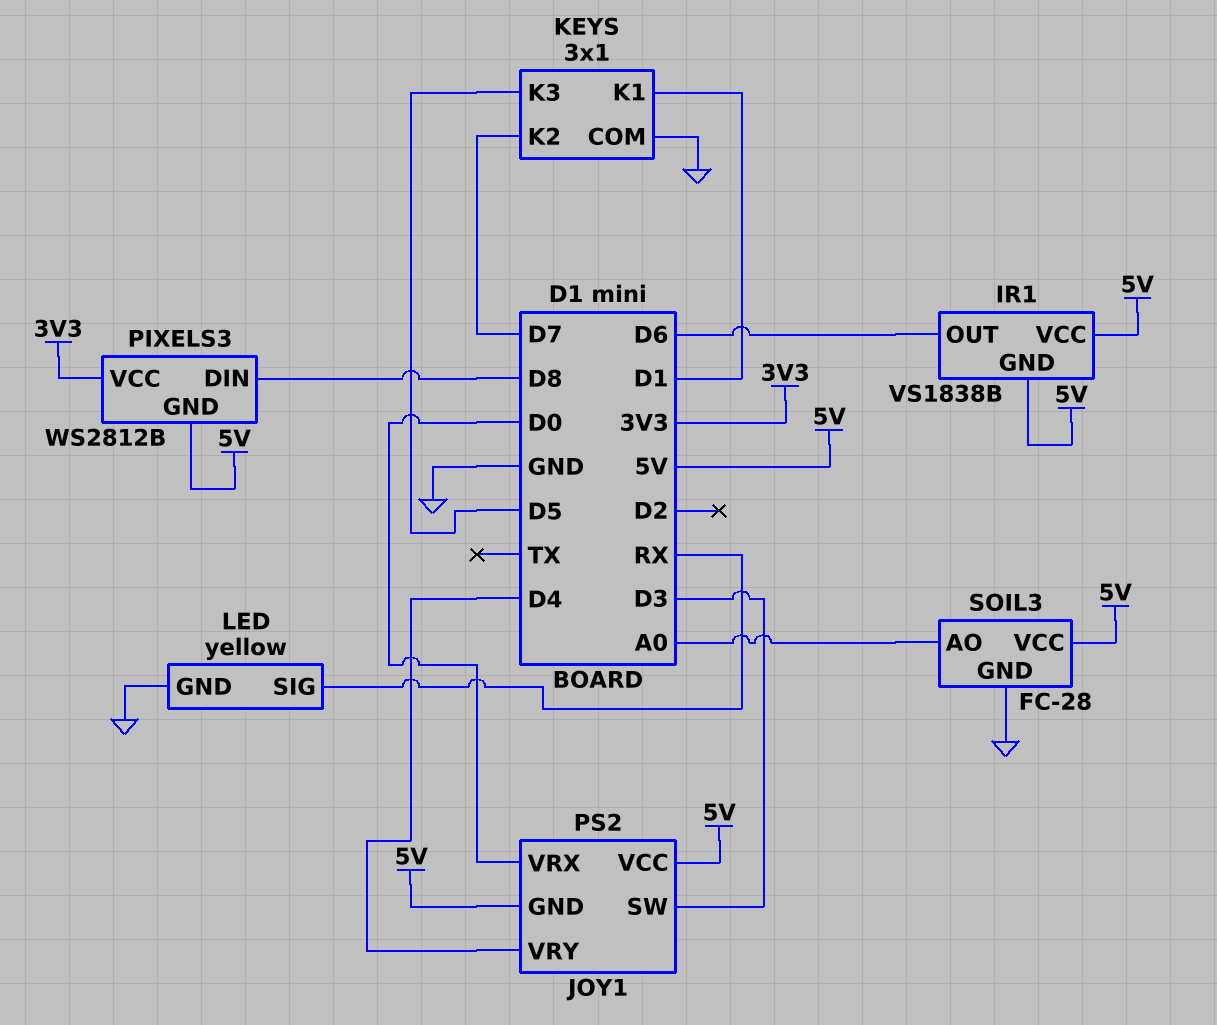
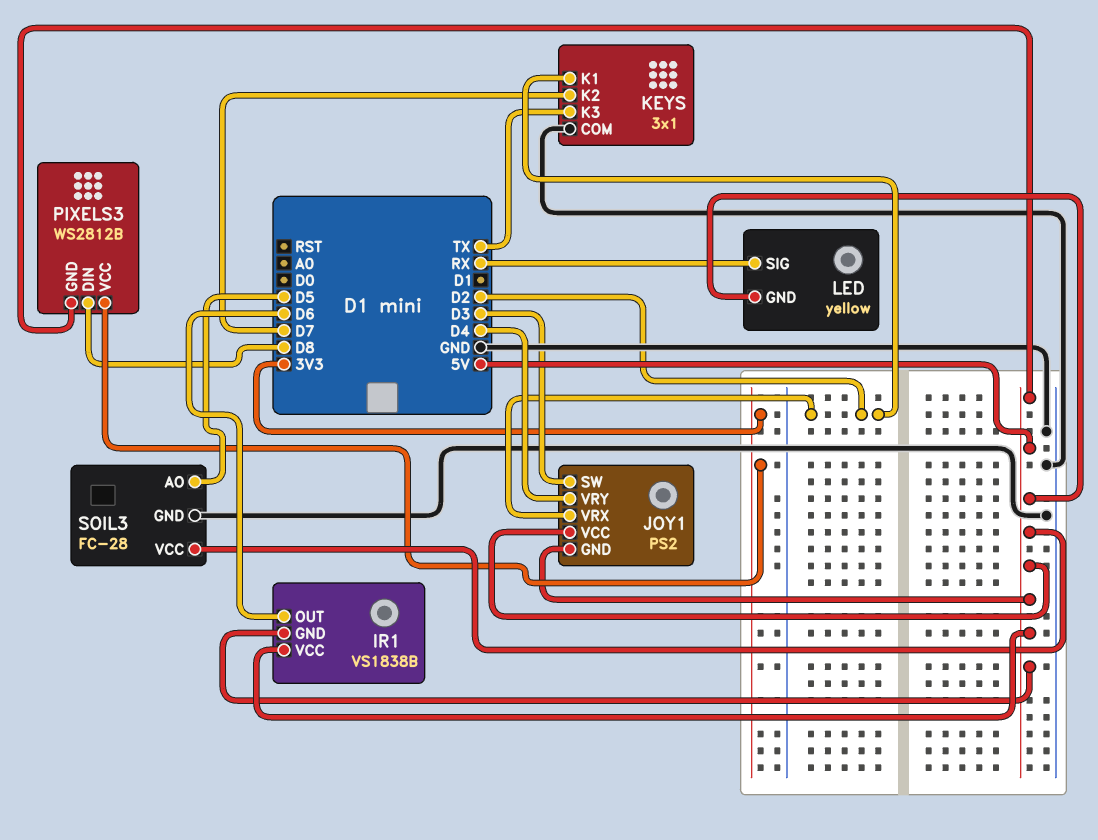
JOY1 pin VRX: D0 -> D2
KEYS pin K1: D1 -> D2
KEYS pin K3: D5 -> TX
LED pin GND: GND -> 5V
SOIL3 pin AO: A0 -> D5

